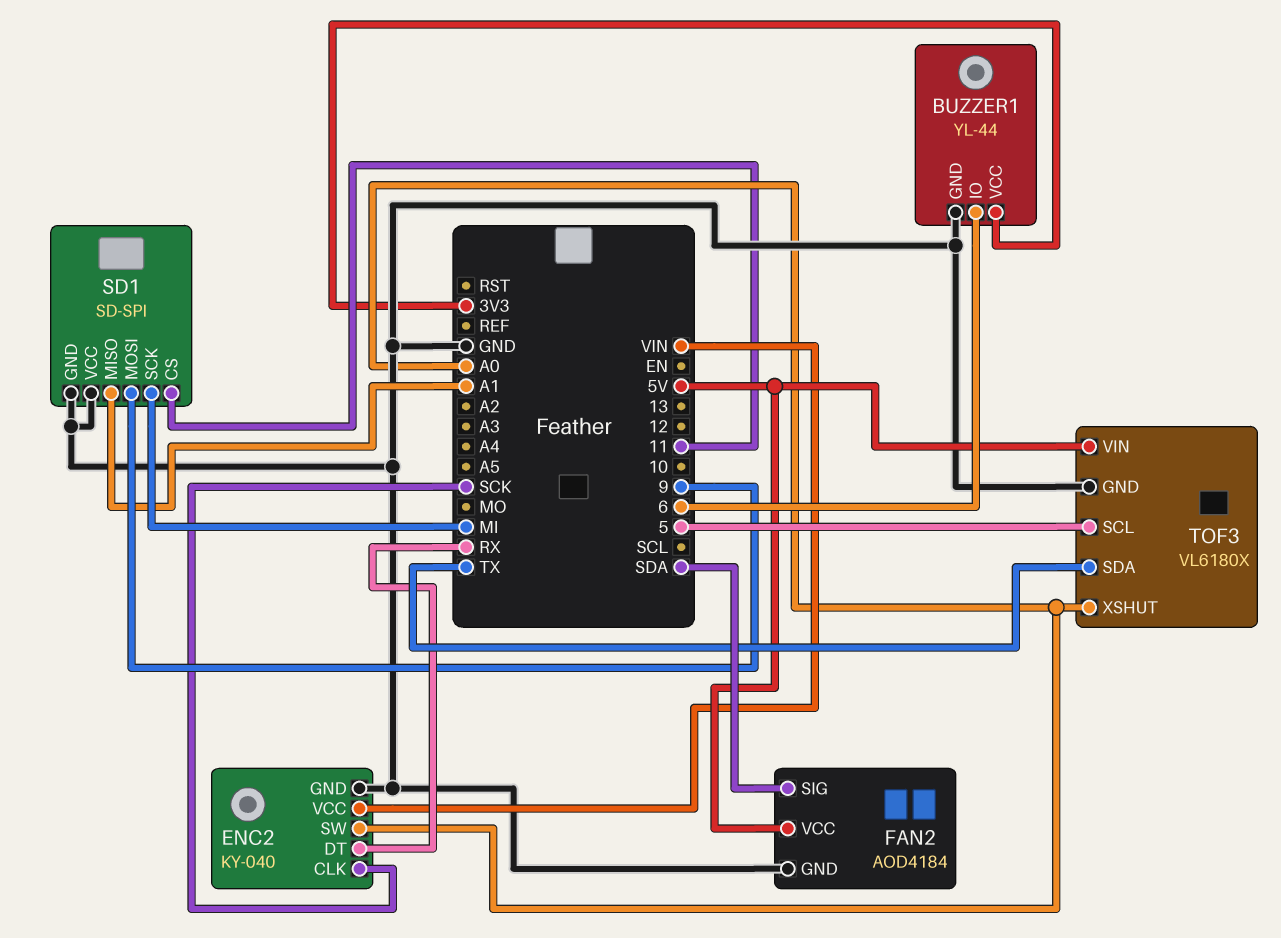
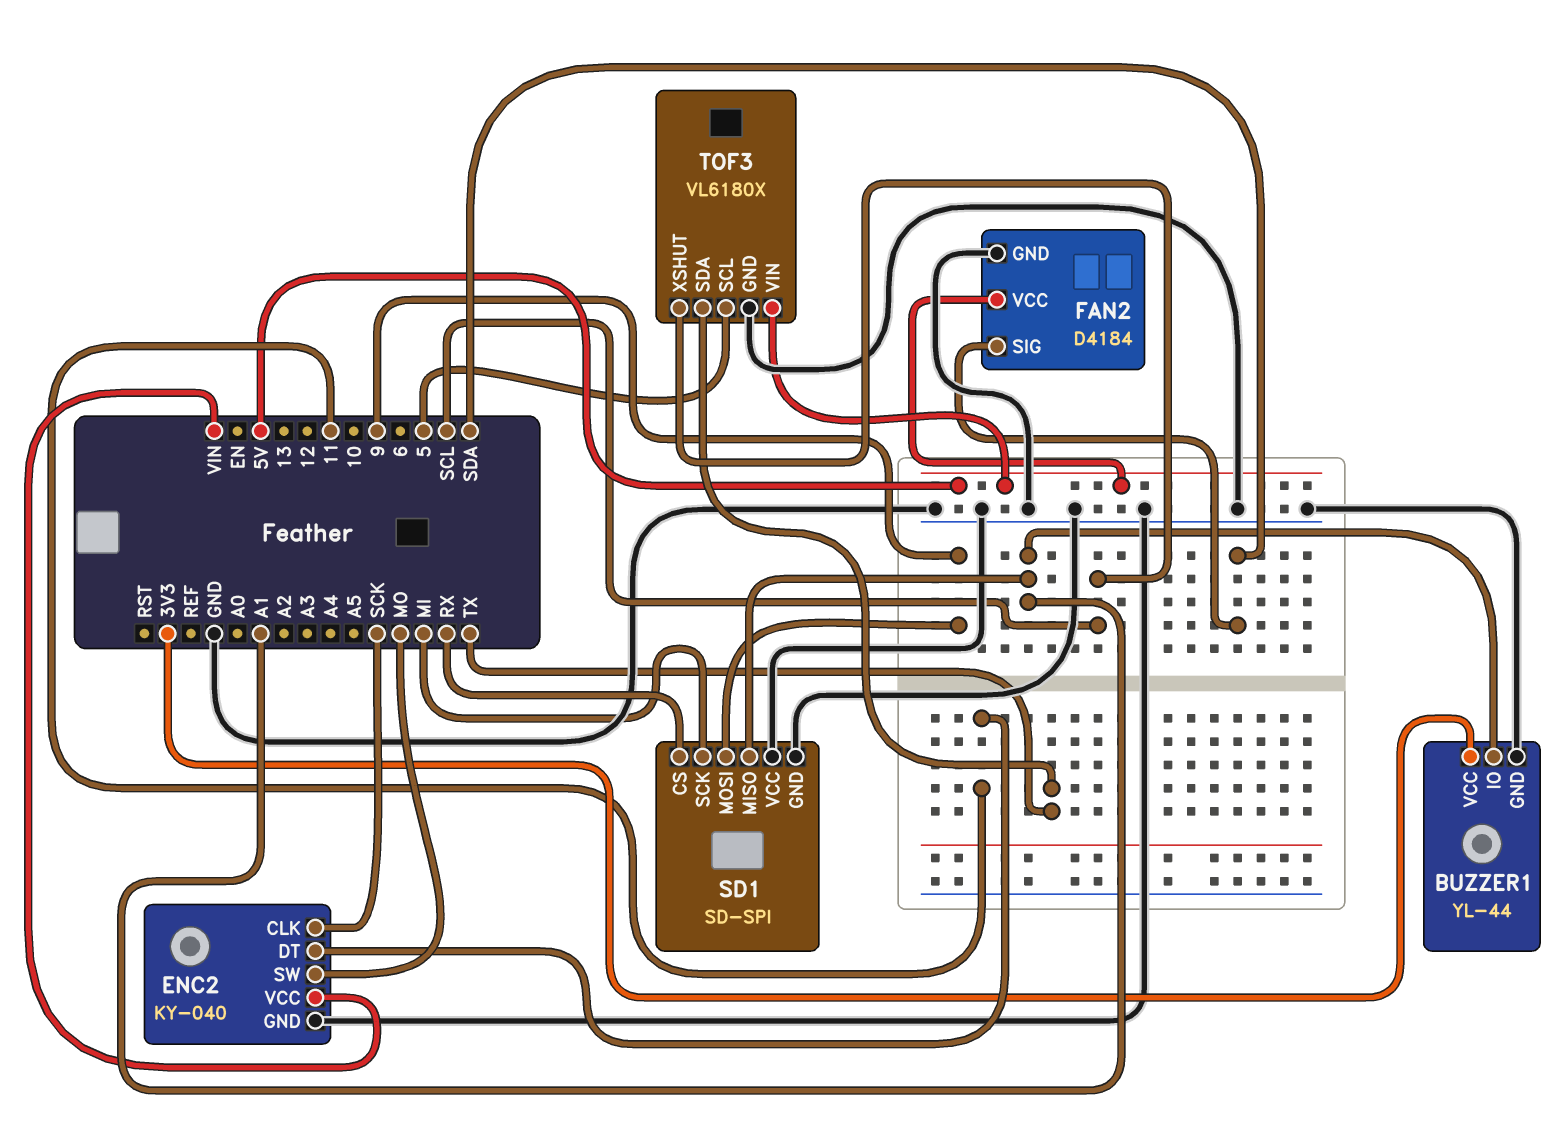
BUZZER1 pin IO: 6 -> A1
ENC2 pin DT: RX -> 11
ENC2 pin SW: A0 -> MO
FAN2: AOD4184 -> D4184
SD1 pin CS: 11 -> RX
TOF3 pin XSHUT: A0 -> SCL

